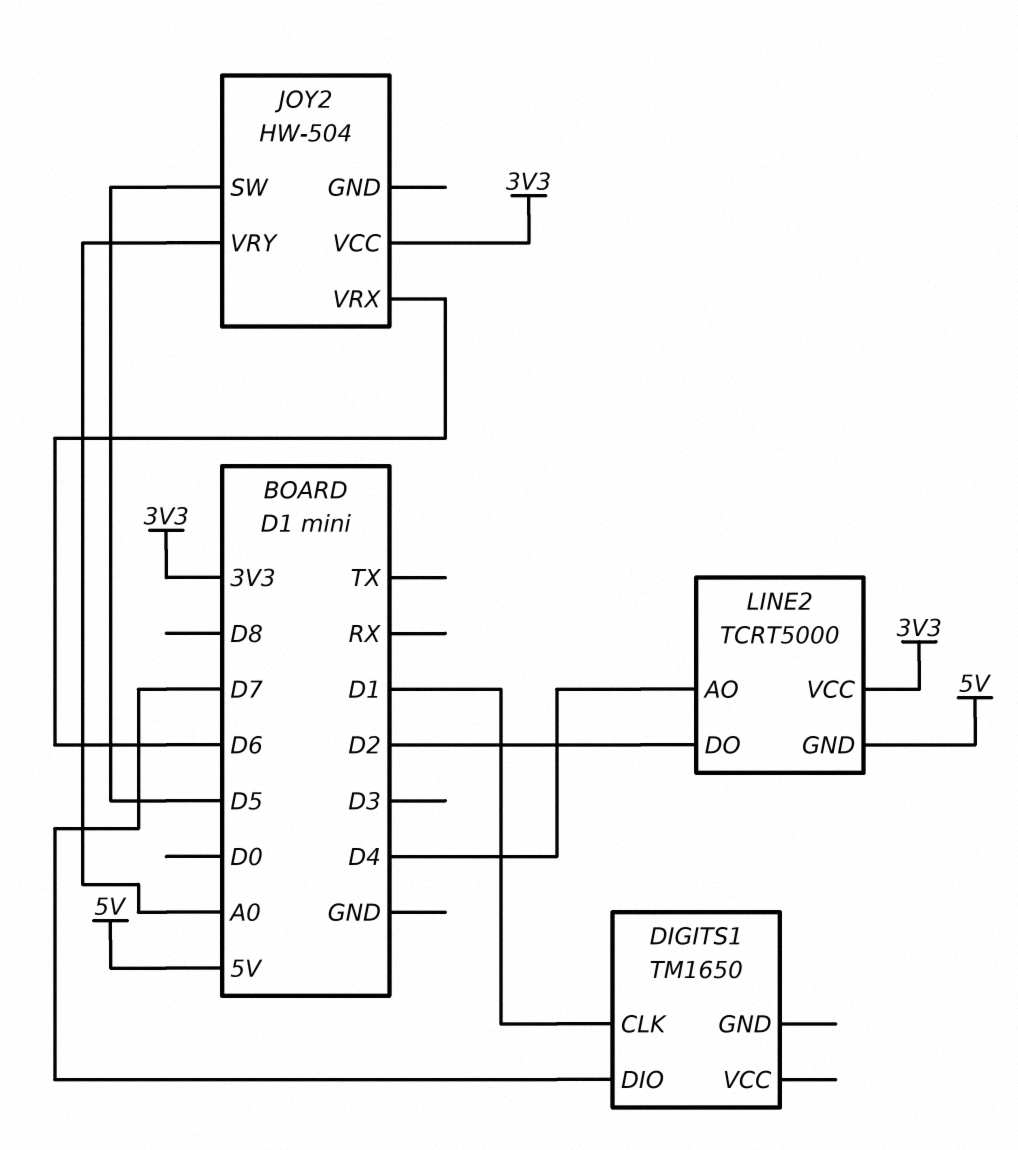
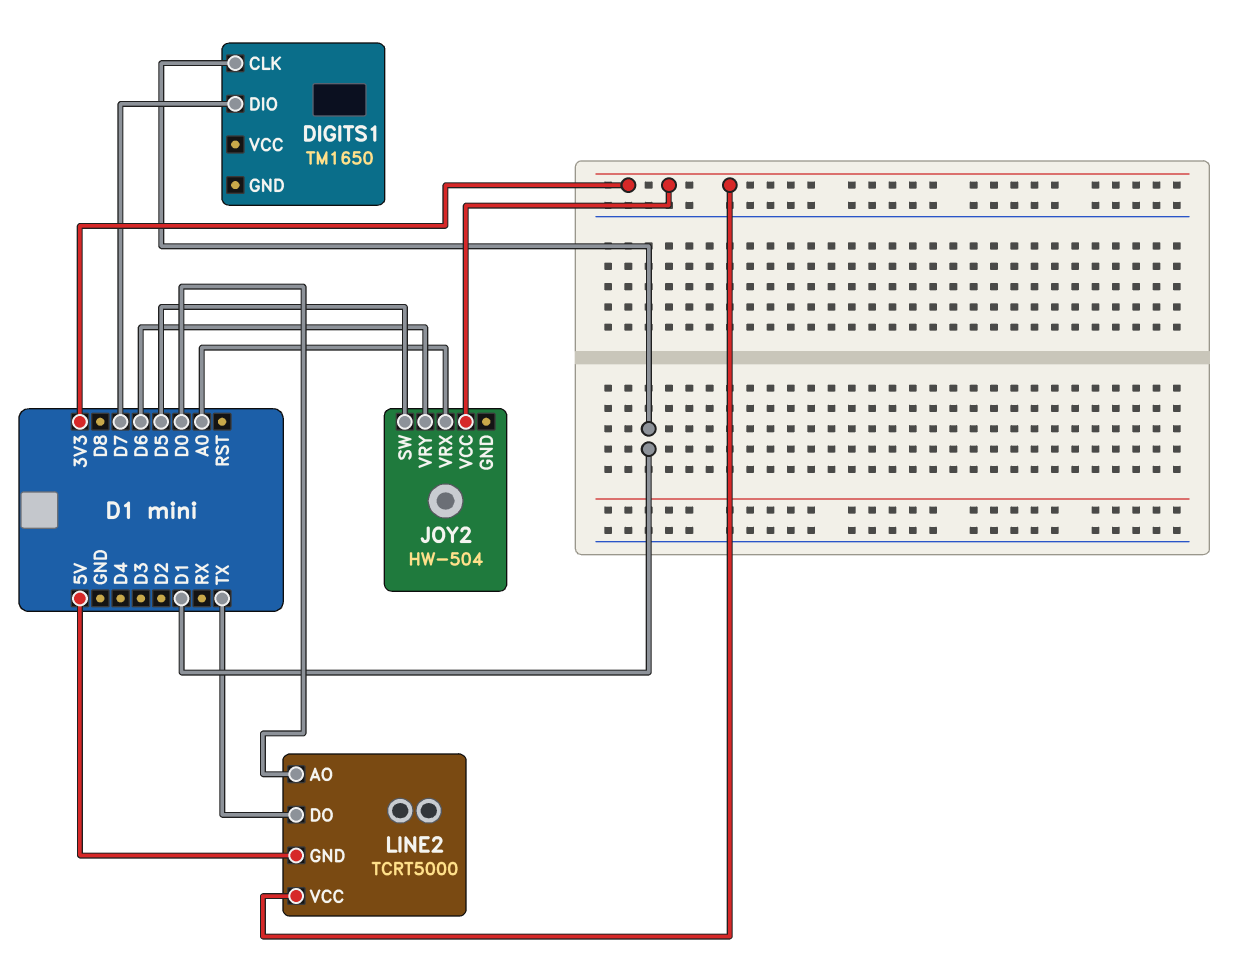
JOY2 pin VRX: D6 -> A0
JOY2 pin VRY: A0 -> D6
LINE2 pin AO: D4 -> D0
LINE2 pin DO: D2 -> TX

